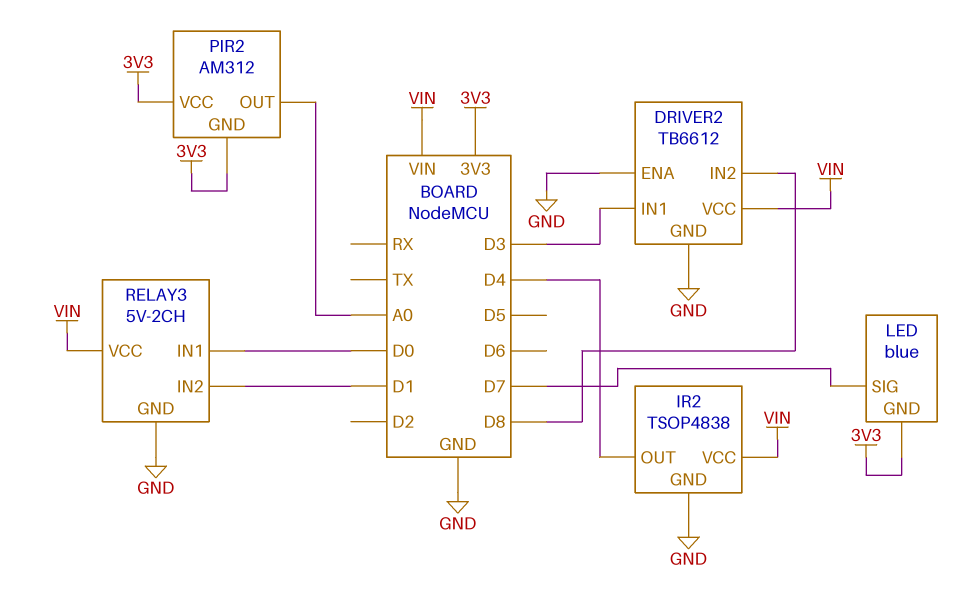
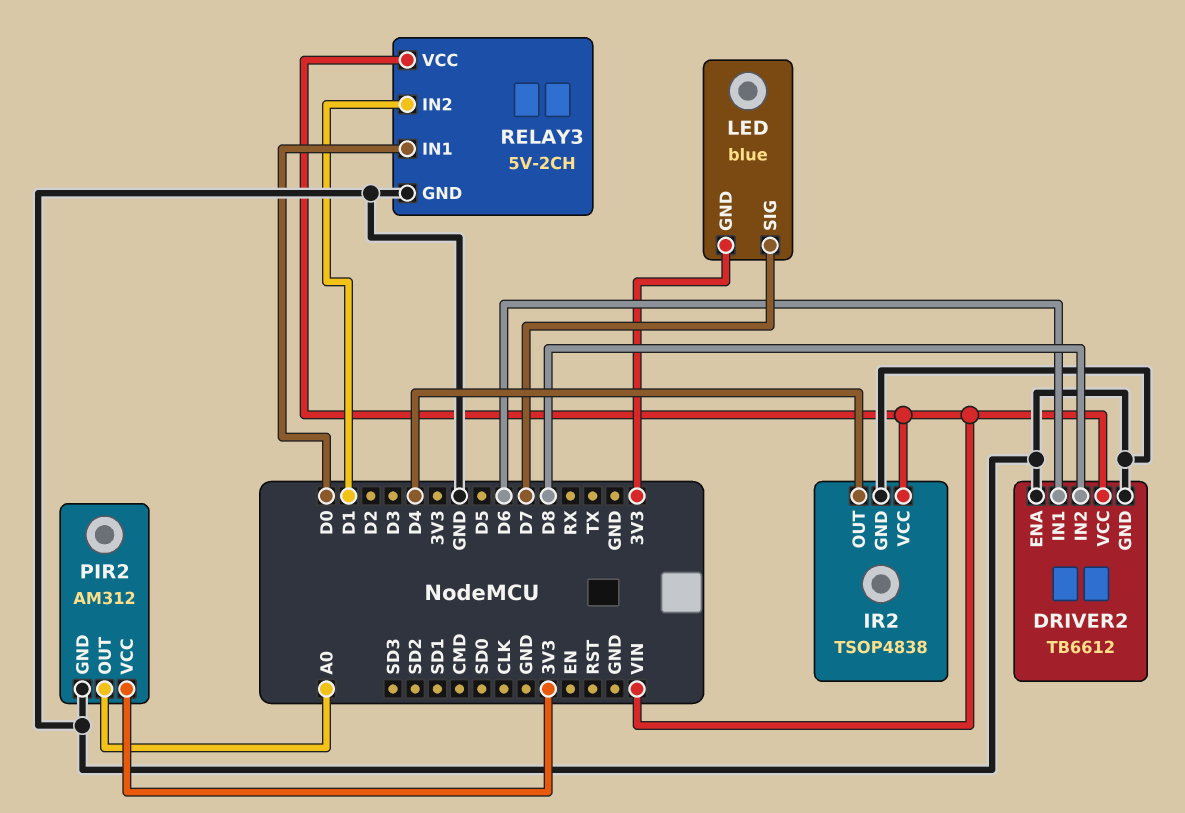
DRIVER2 pin IN1: D3 -> D6
PIR2 pin GND: 3V3 -> GND

